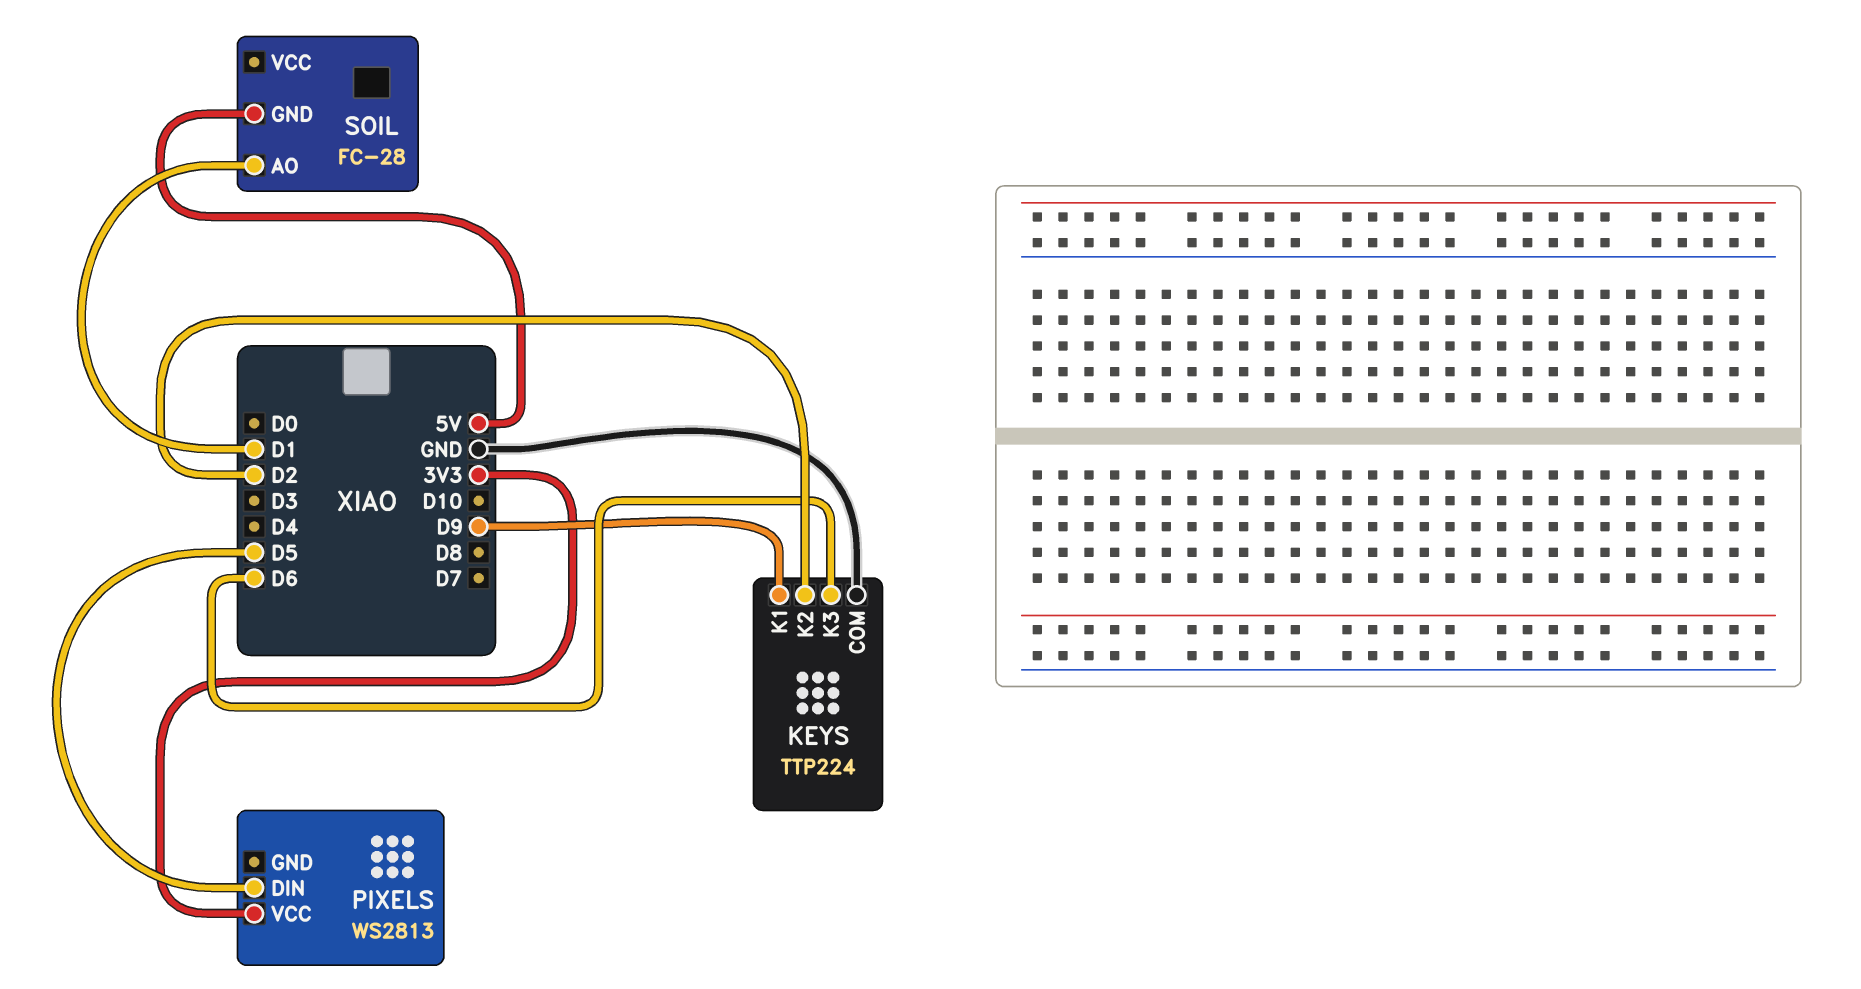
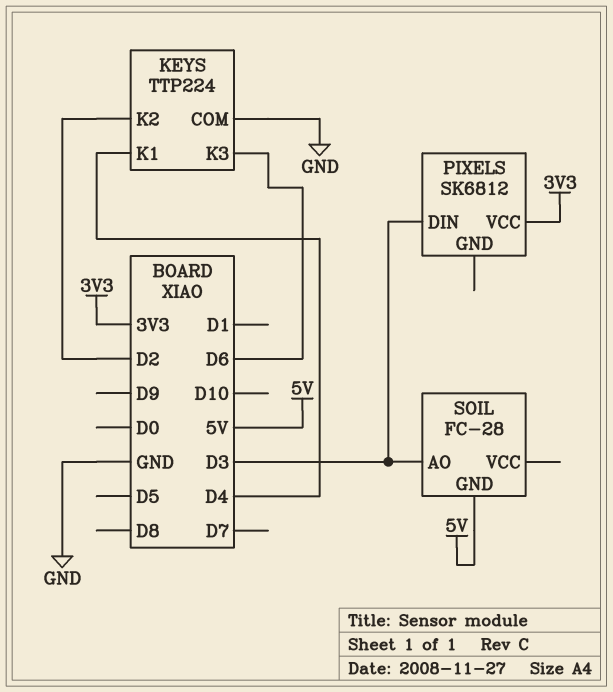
KEYS pin K1: D9 -> D4
PIXELS: WS2813 -> SK6812
PIXELS pin DIN: D5 -> D3
SOIL pin AO: D1 -> D3

